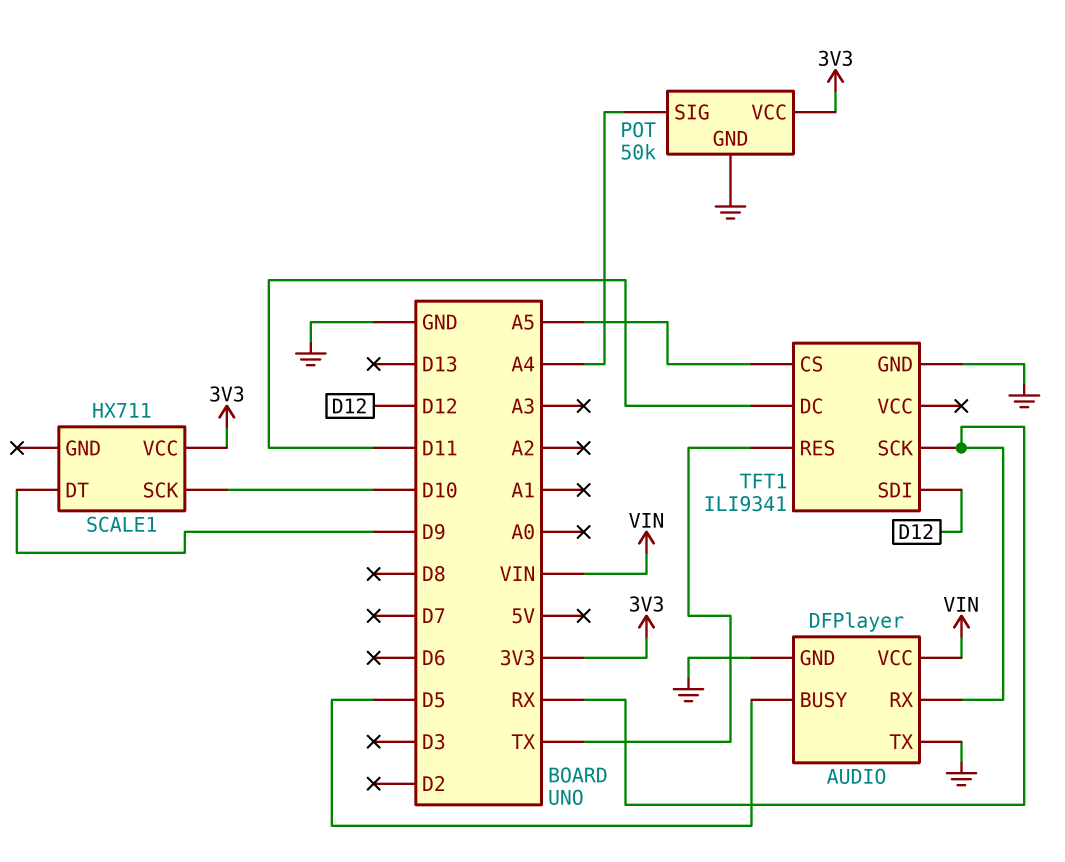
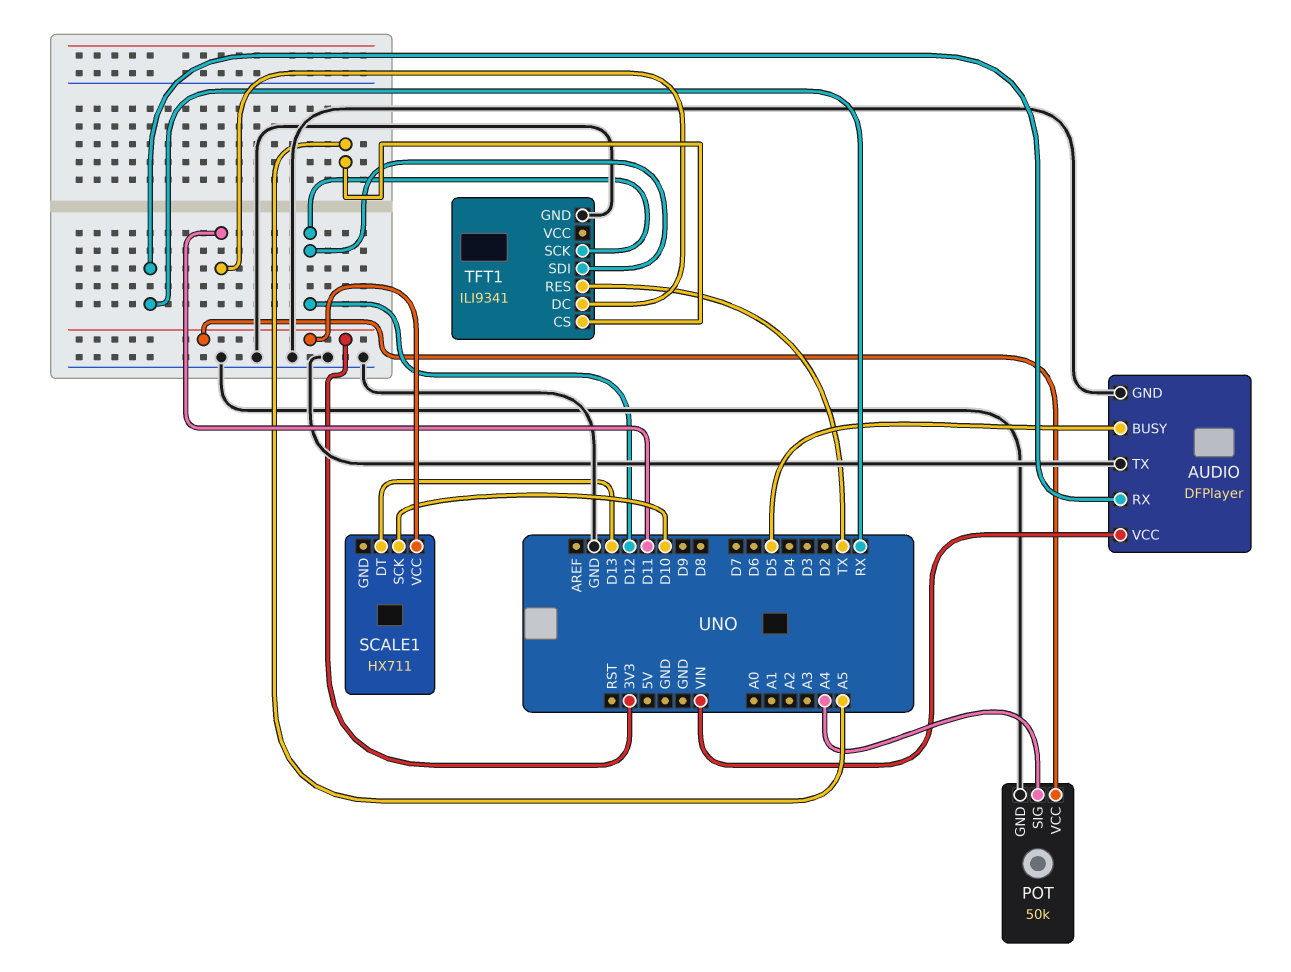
SCALE1 pin DT: D9 -> D13
TFT1 pin SCK: RX -> D12

